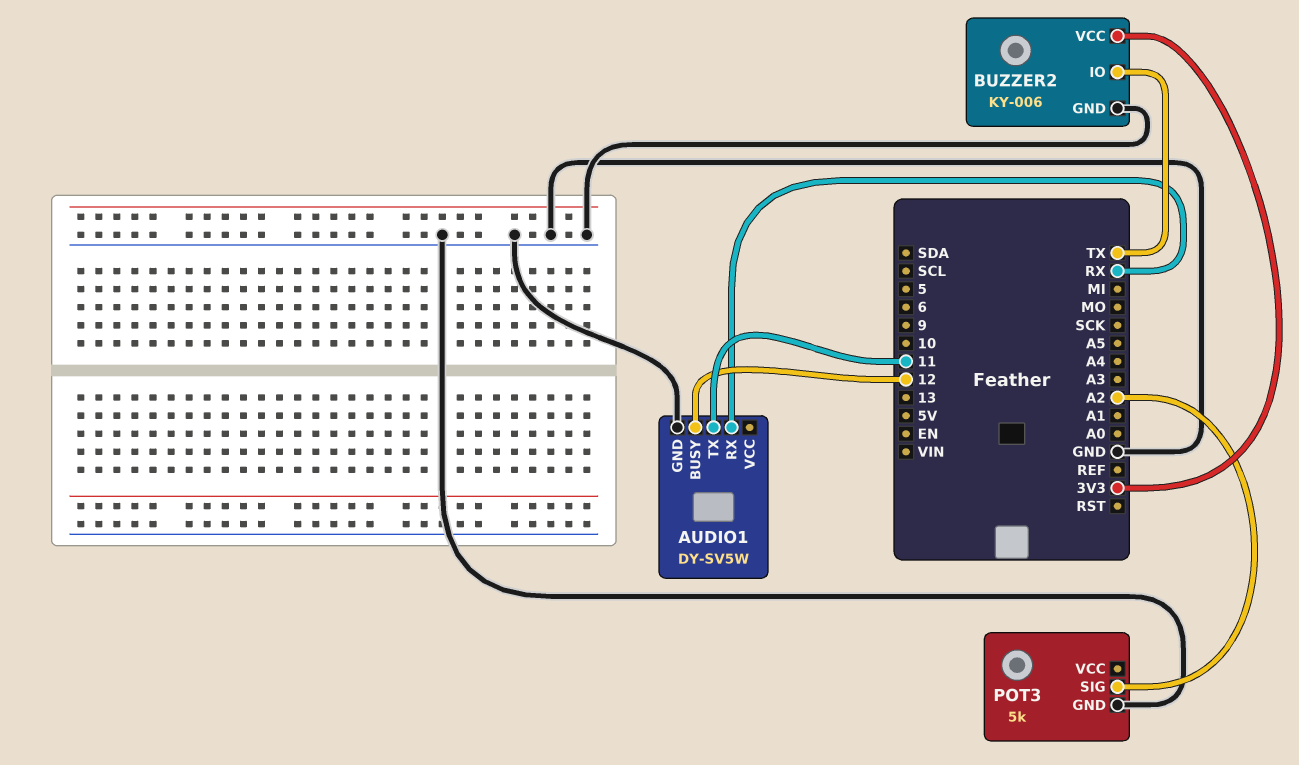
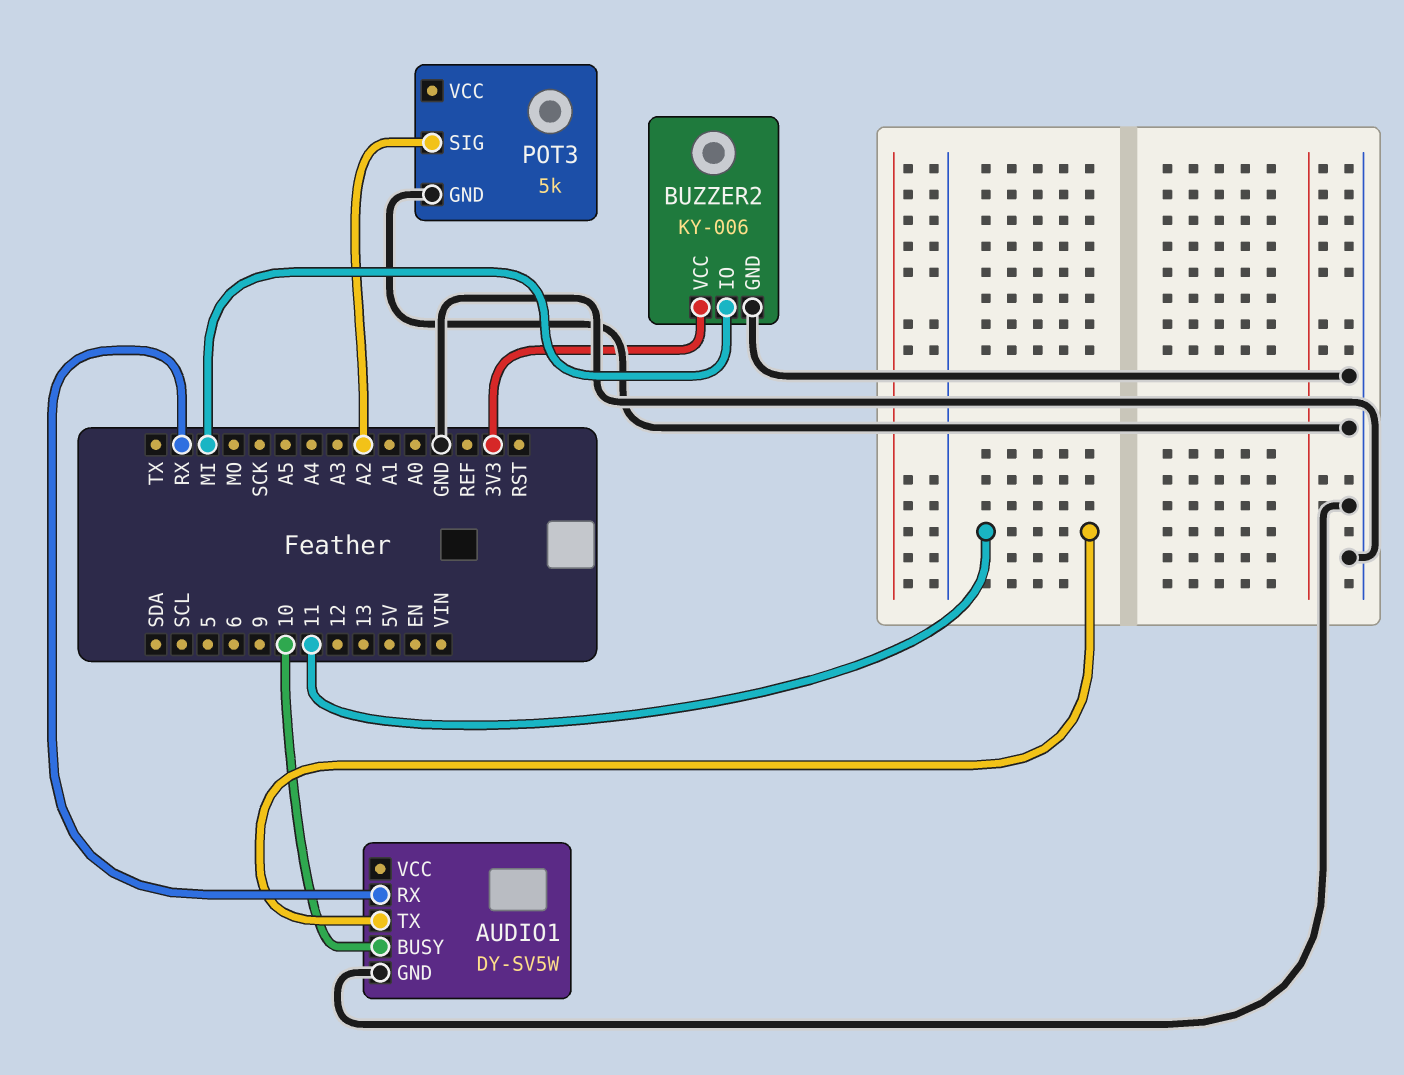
AUDIO1 pin BUSY: 12 -> 10
BUZZER2 pin IO: TX -> MI

